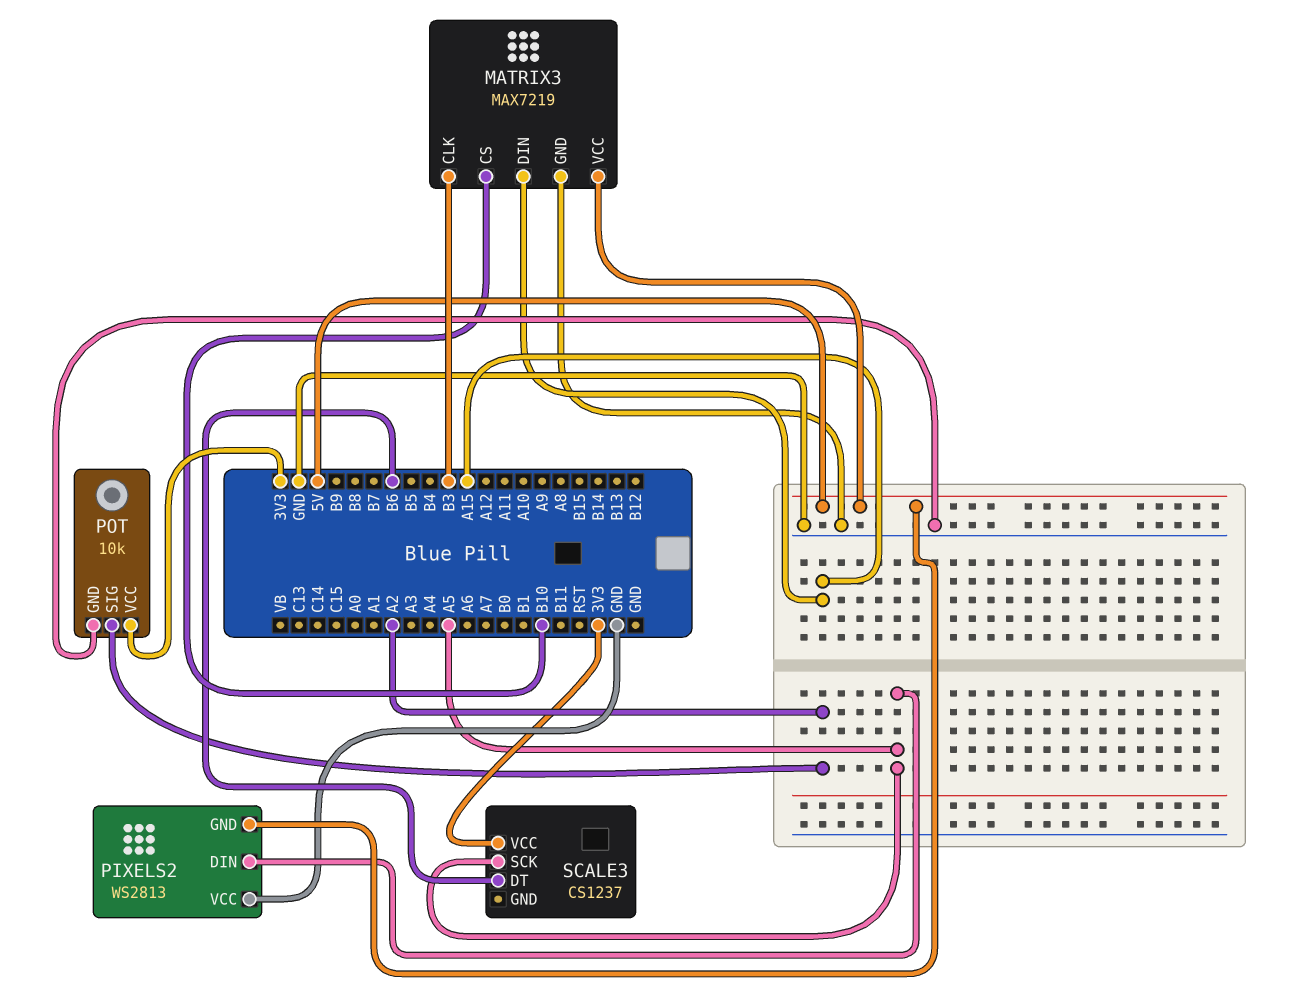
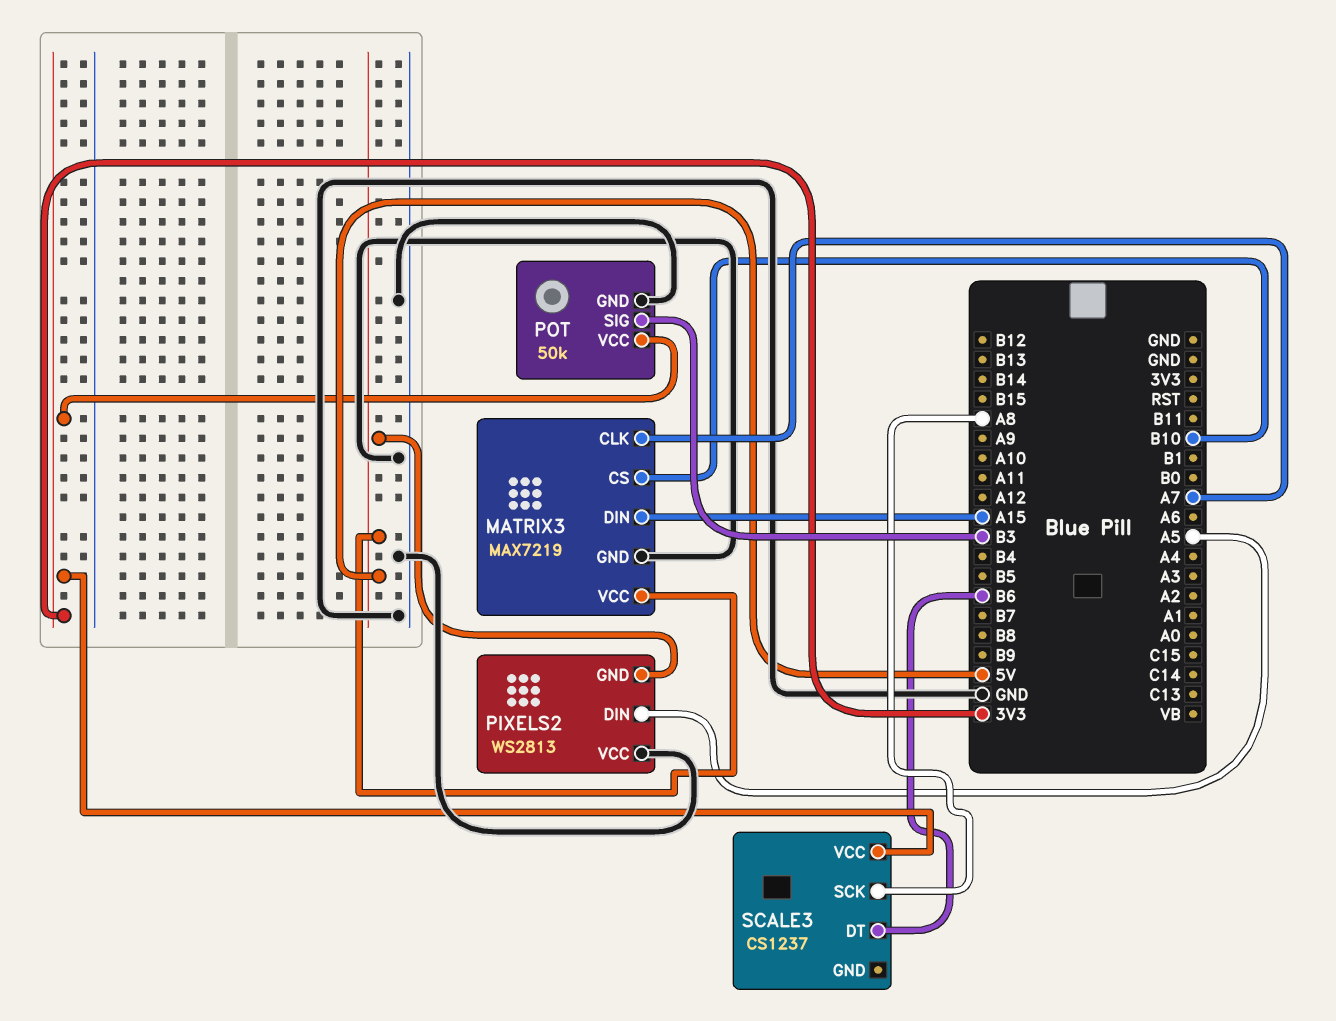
MATRIX3 pin CLK: B3 -> A7
POT: 10k -> 50k
POT pin SIG: A2 -> B3
SCALE3 pin SCK: A5 -> A8

